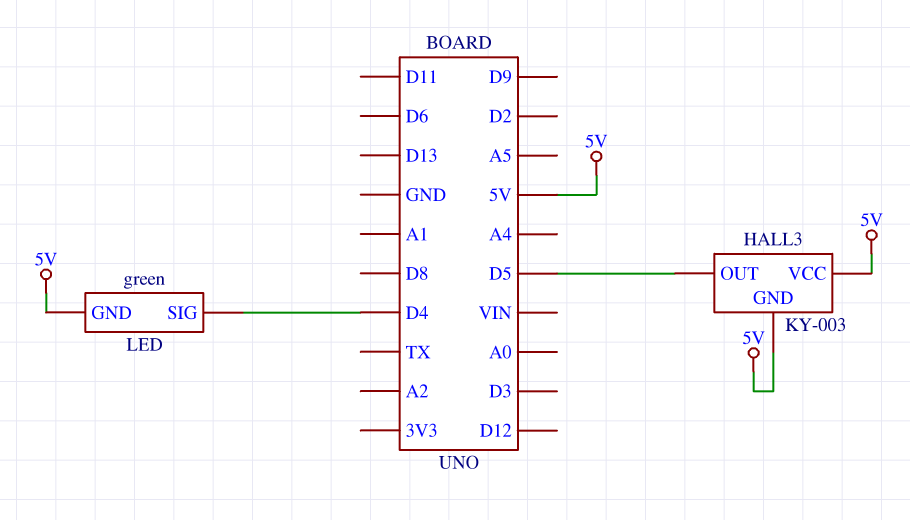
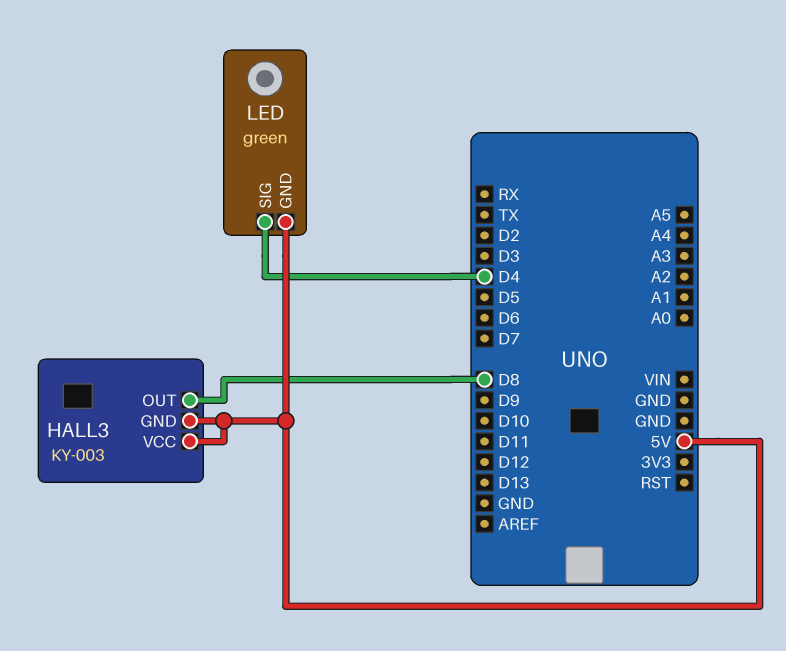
HALL3 pin OUT: D5 -> D8

